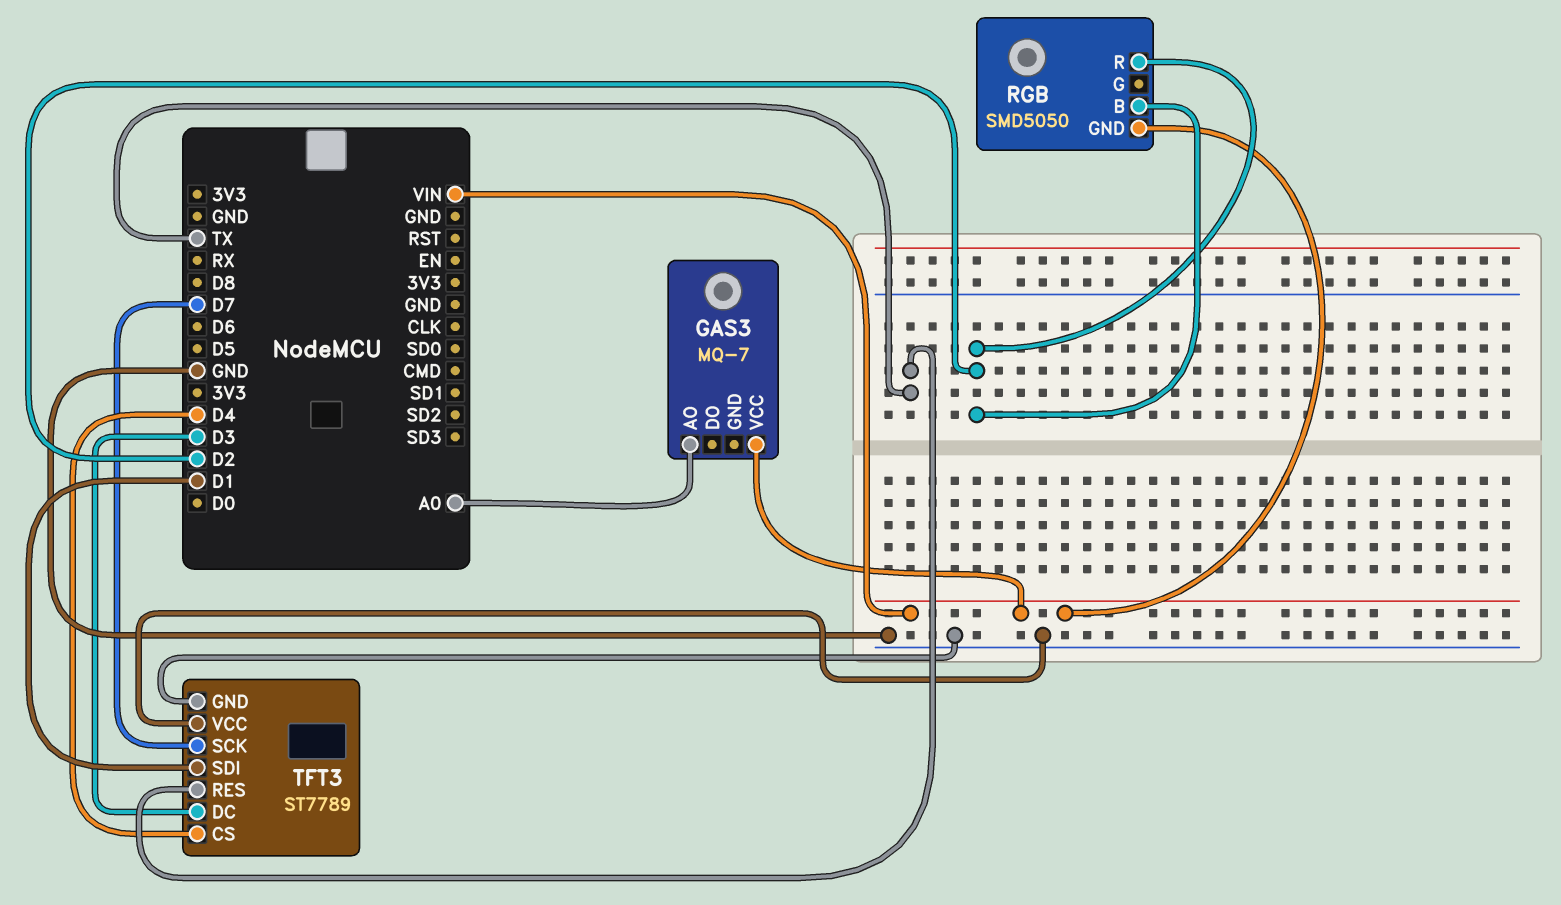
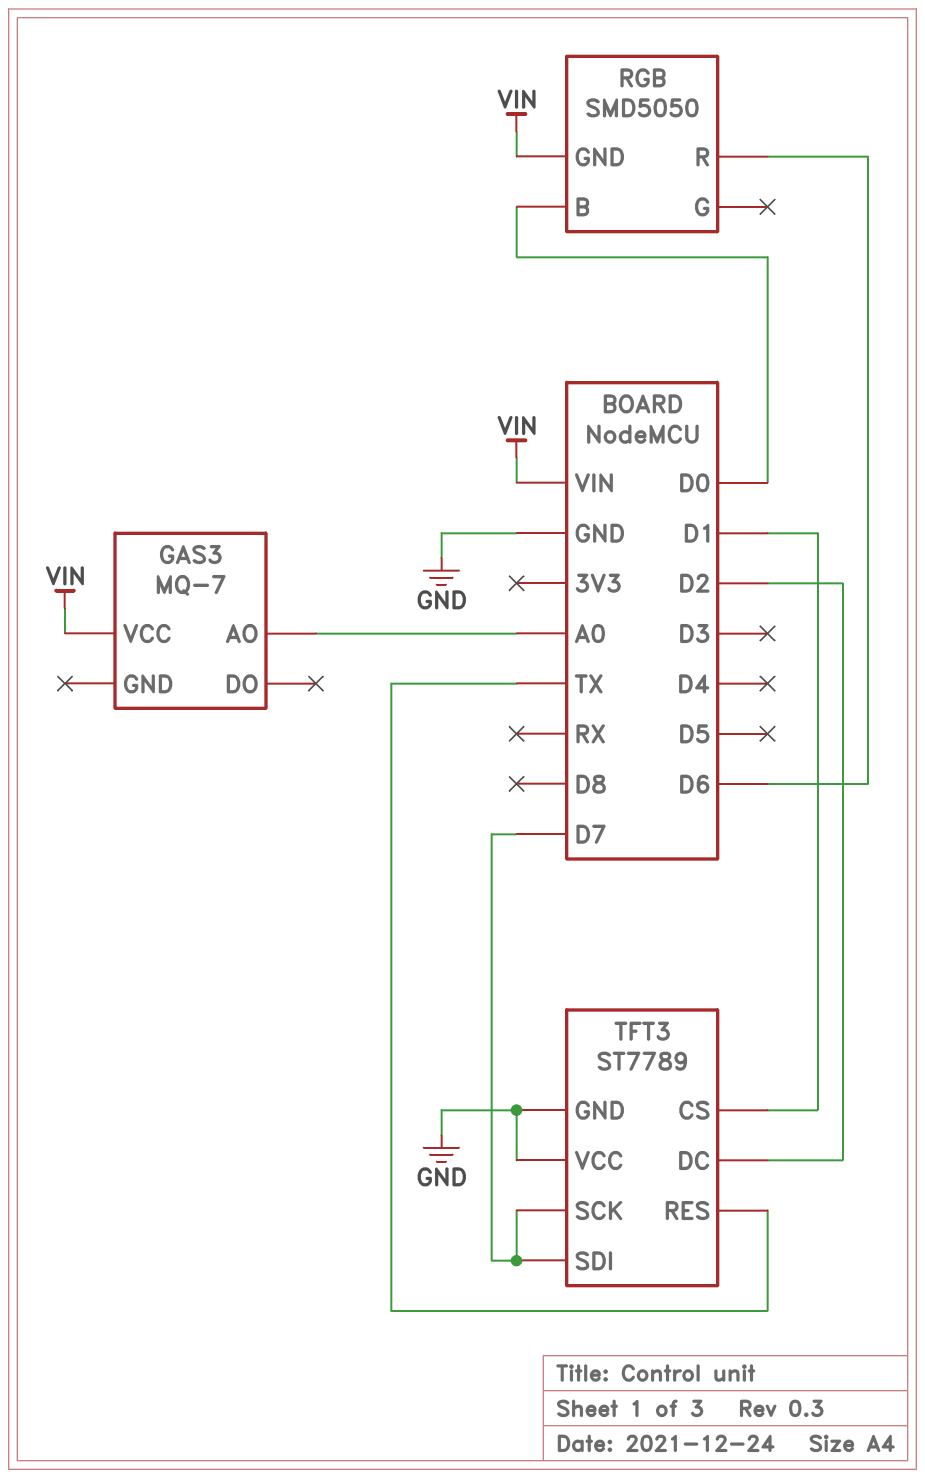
RGB pin B: D2 -> D0
RGB pin R: D2 -> D6
TFT3 pin CS: D4 -> D1
TFT3 pin DC: D3 -> D2
TFT3 pin SDI: D1 -> D7

